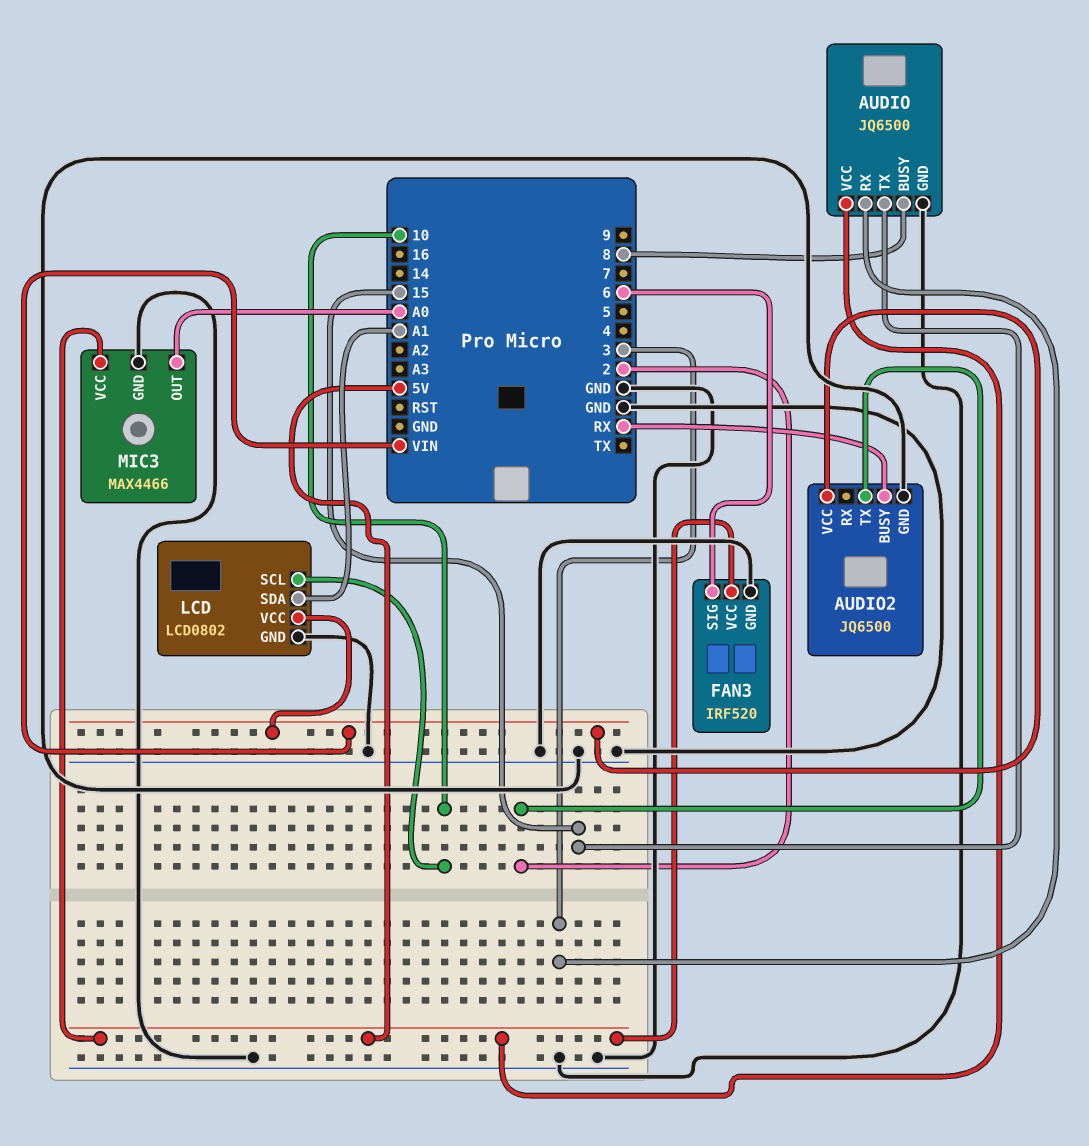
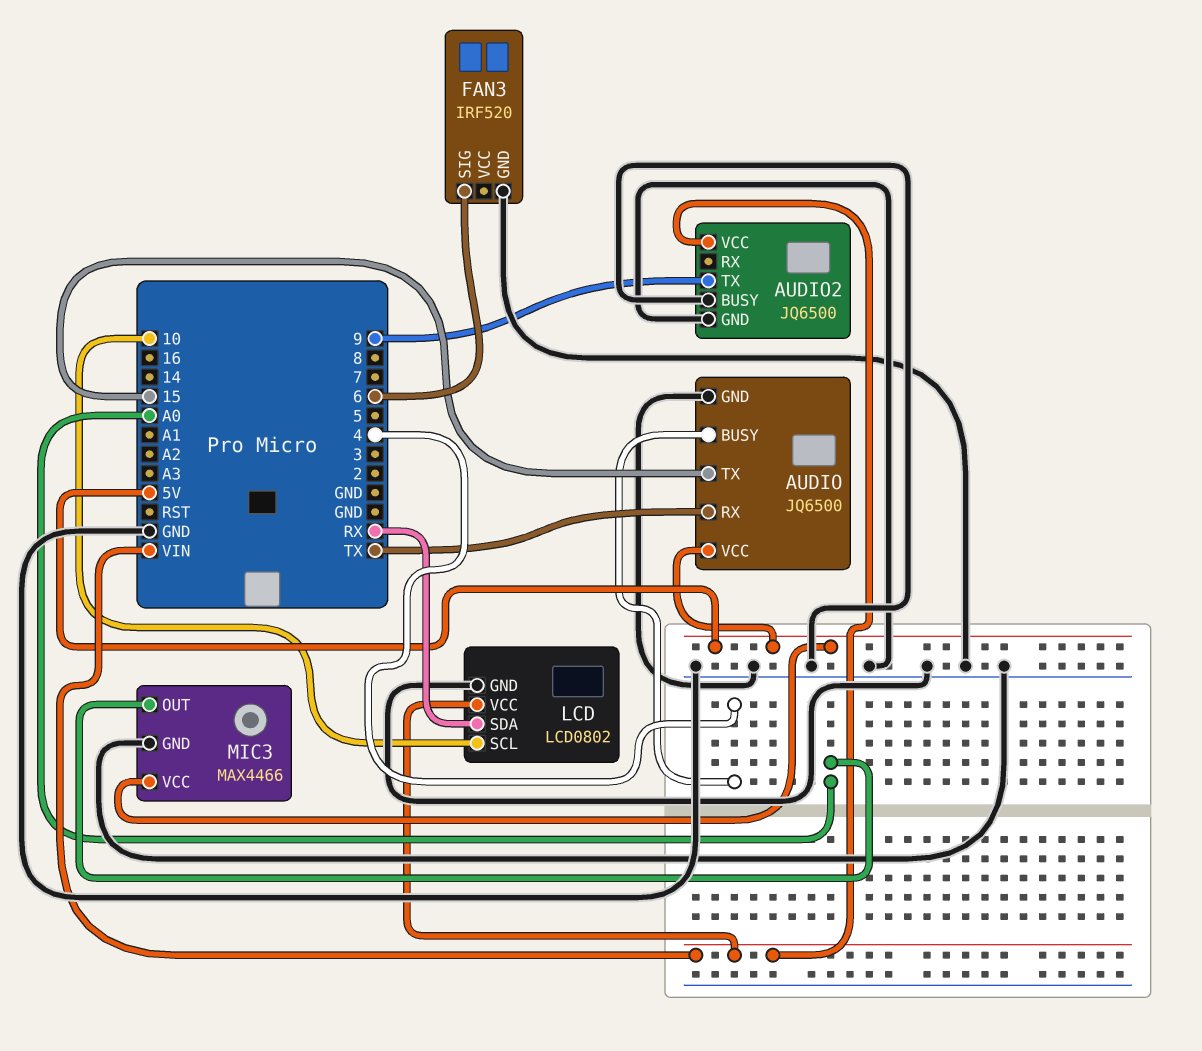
AUDIO pin BUSY: 8 -> 4
AUDIO pin RX: 3 -> TX
AUDIO2 pin BUSY: RX -> GND
AUDIO2 pin TX: 2 -> 9
FAN3 pin VCC: 5V -> none
LCD pin SDA: A1 -> RX

